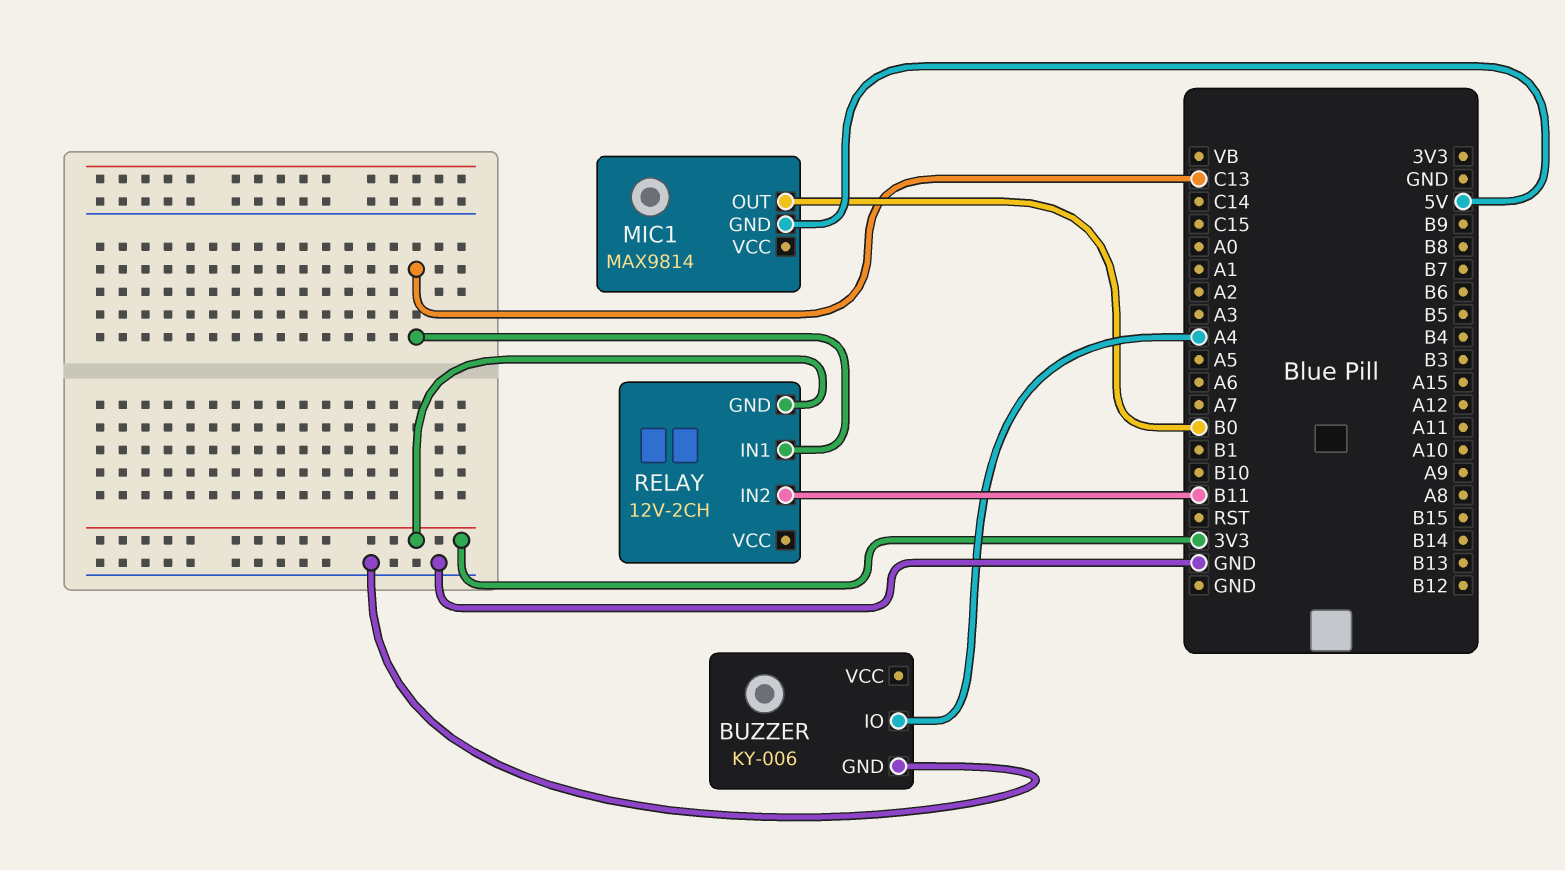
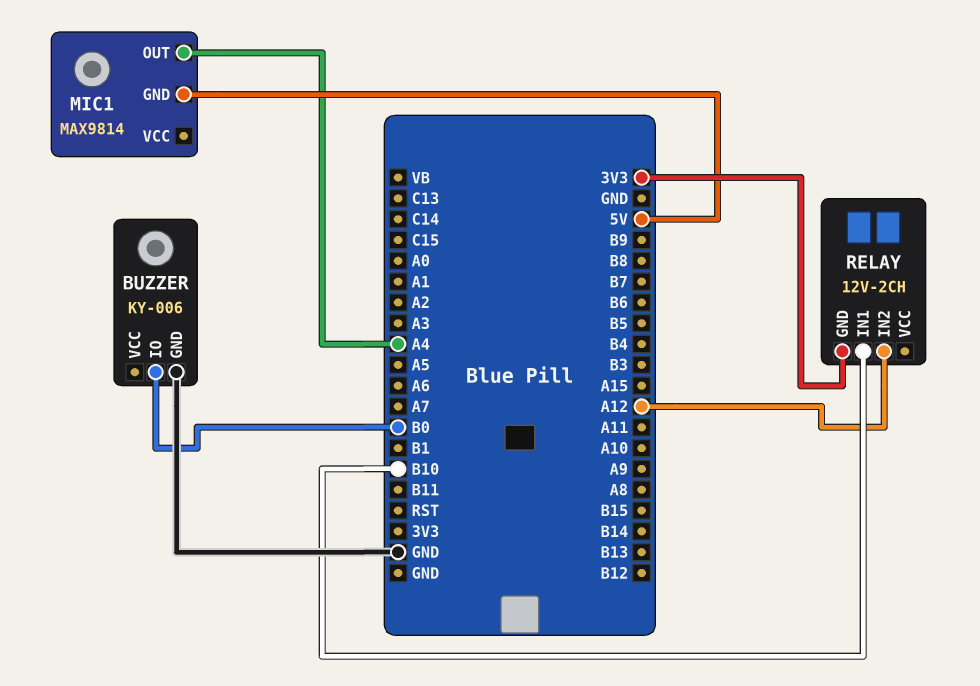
BUZZER pin IO: A4 -> B0
MIC1 pin OUT: B0 -> A4
RELAY pin IN1: C13 -> B10
RELAY pin IN2: B11 -> A12

